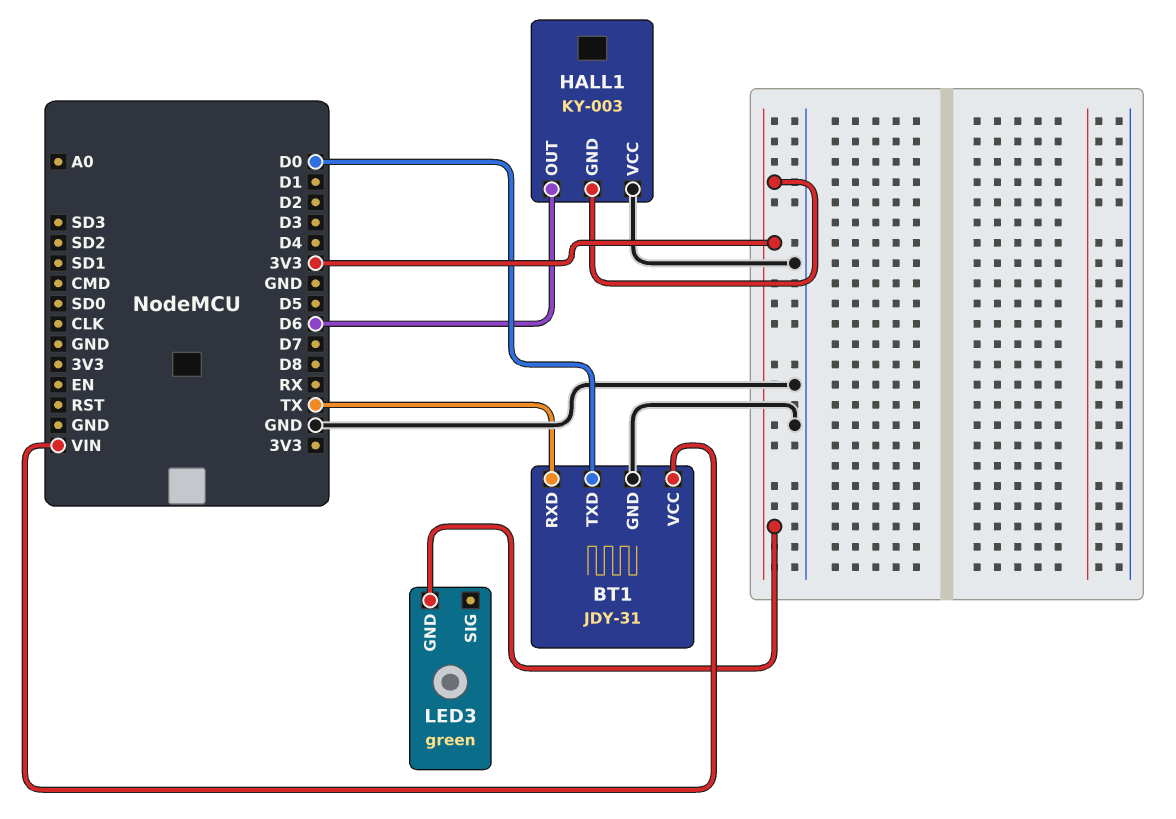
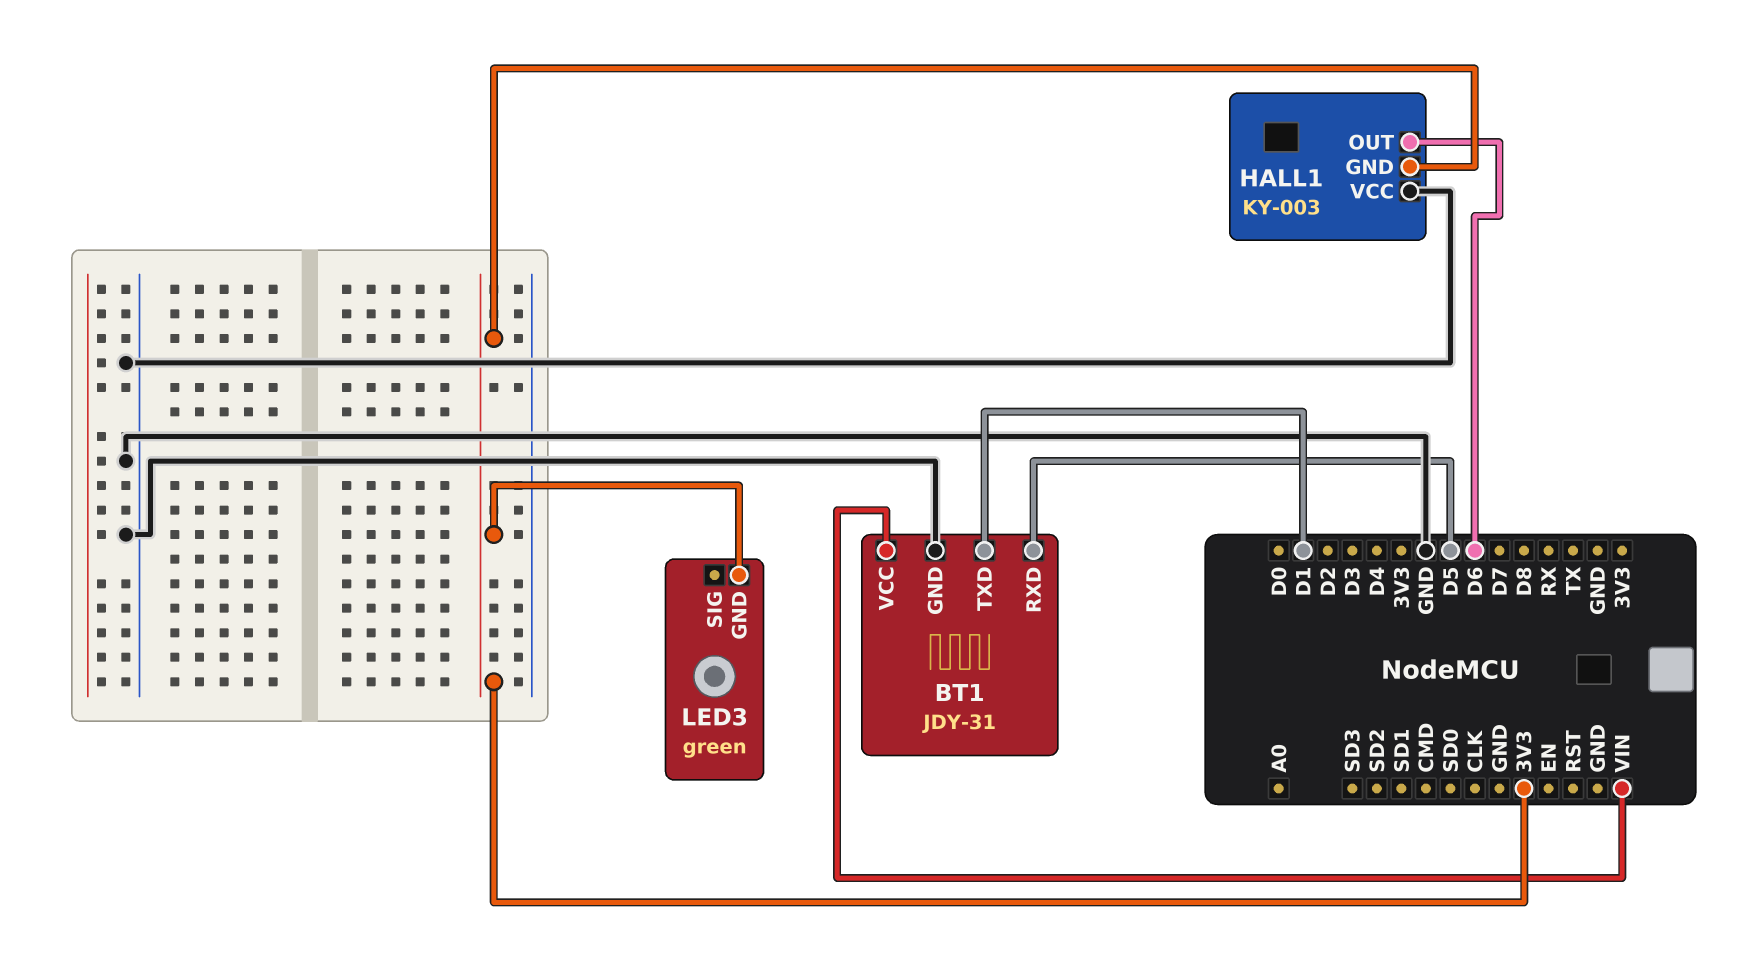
BT1 pin RXD: TX -> D5
BT1 pin TXD: D0 -> D1

